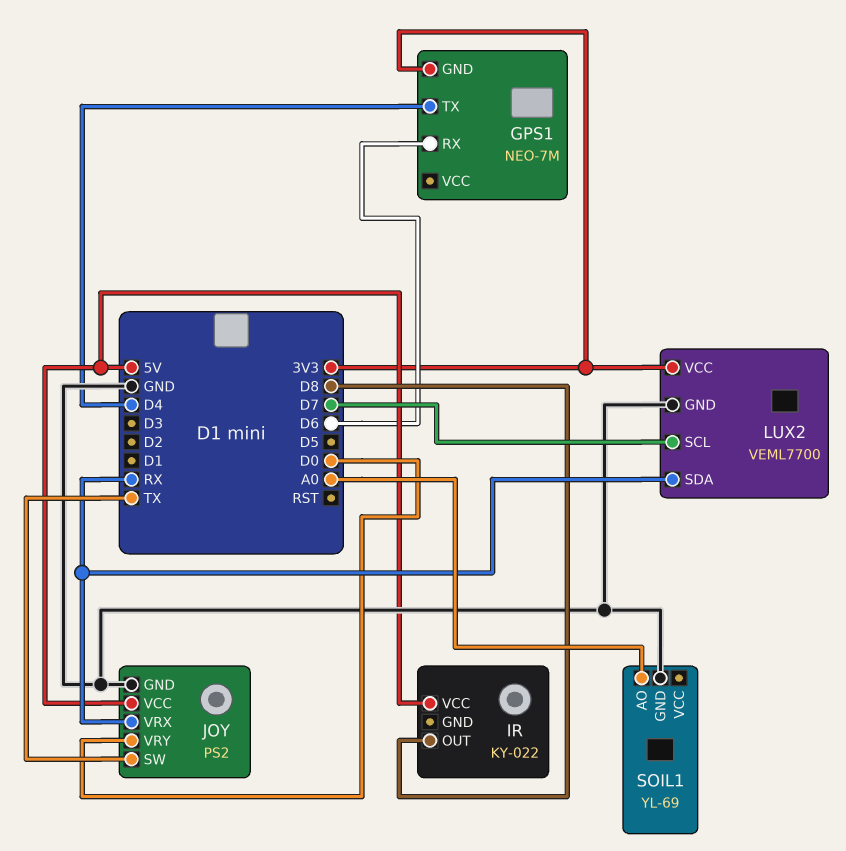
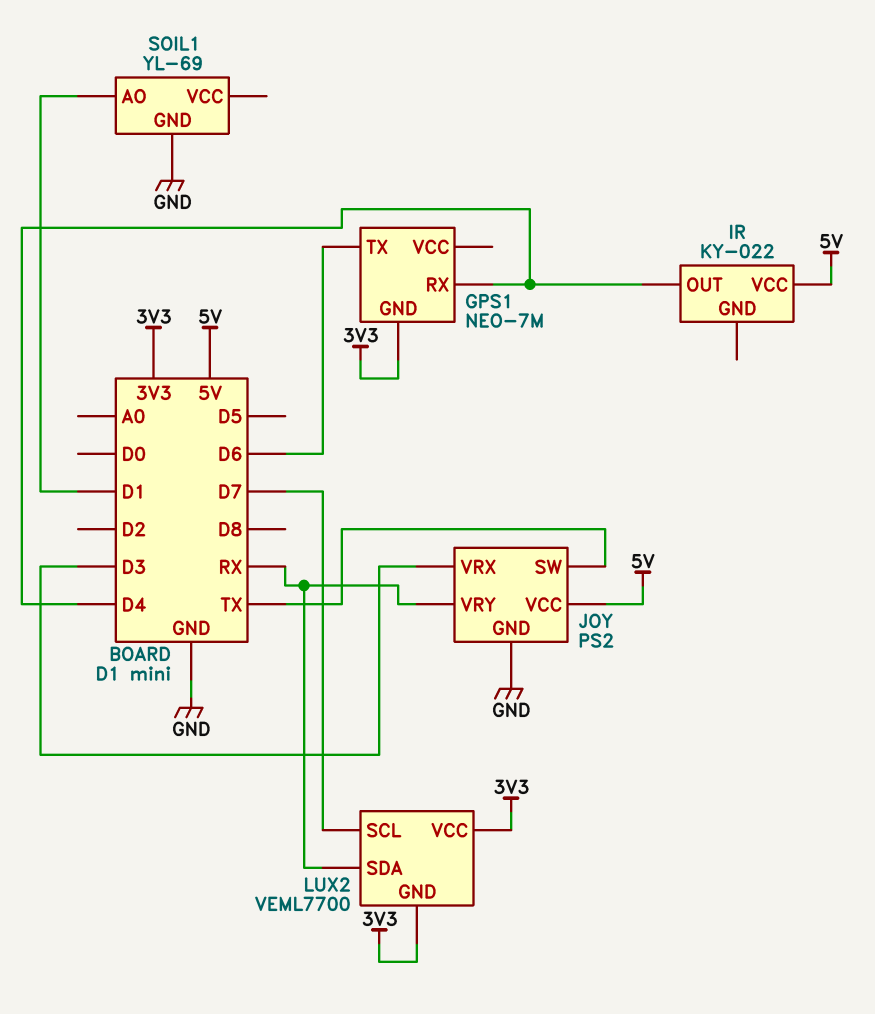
GPS1 pin RX: D6 -> D4
GPS1 pin TX: D4 -> D6
IR pin OUT: D8 -> D4
JOY pin VRX: RX -> D3
JOY pin VRY: D0 -> RX
LUX2 pin GND: GND -> 3V3
SOIL1 pin AO: A0 -> D1

